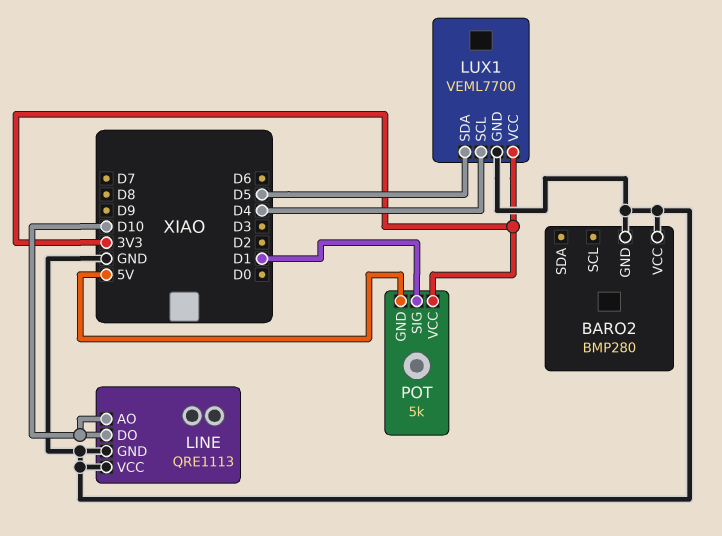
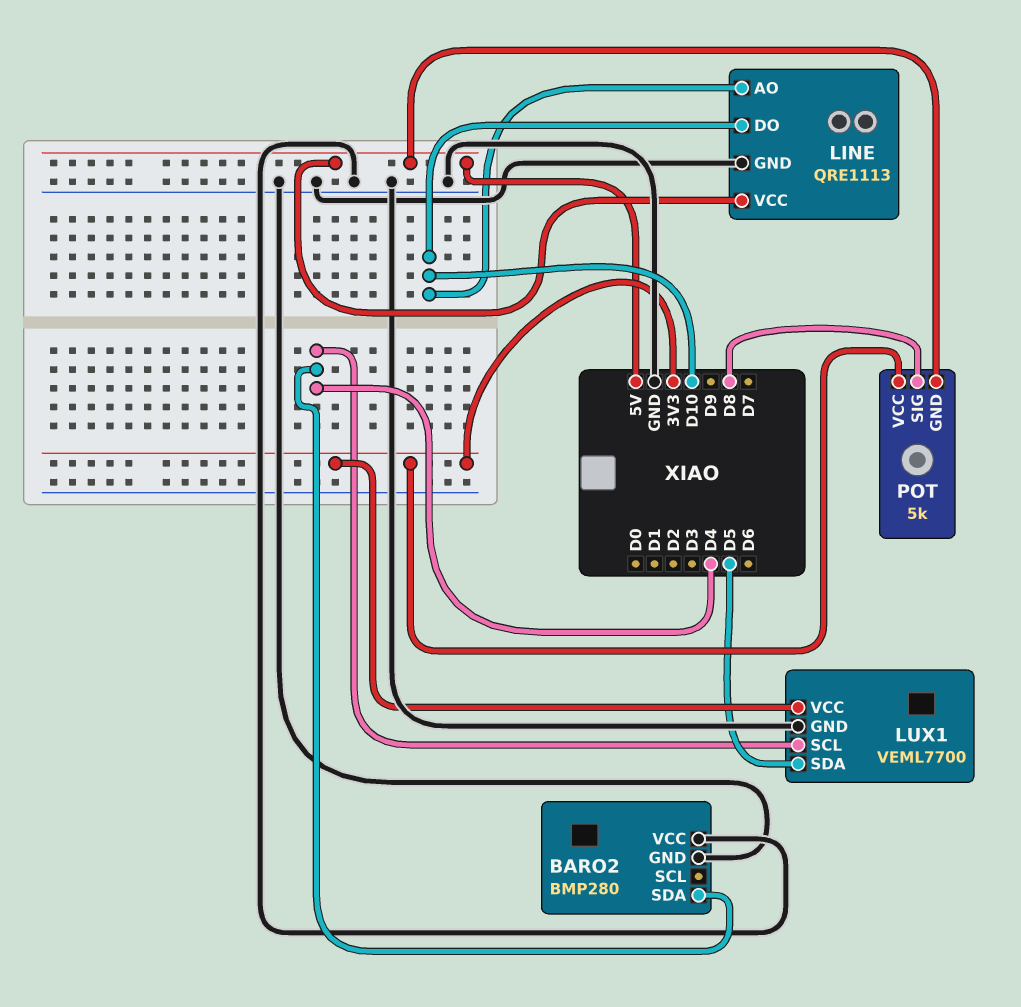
BARO2 pin SDA: none -> D4
LINE pin VCC: GND -> 5V
POT pin SIG: D1 -> D8

